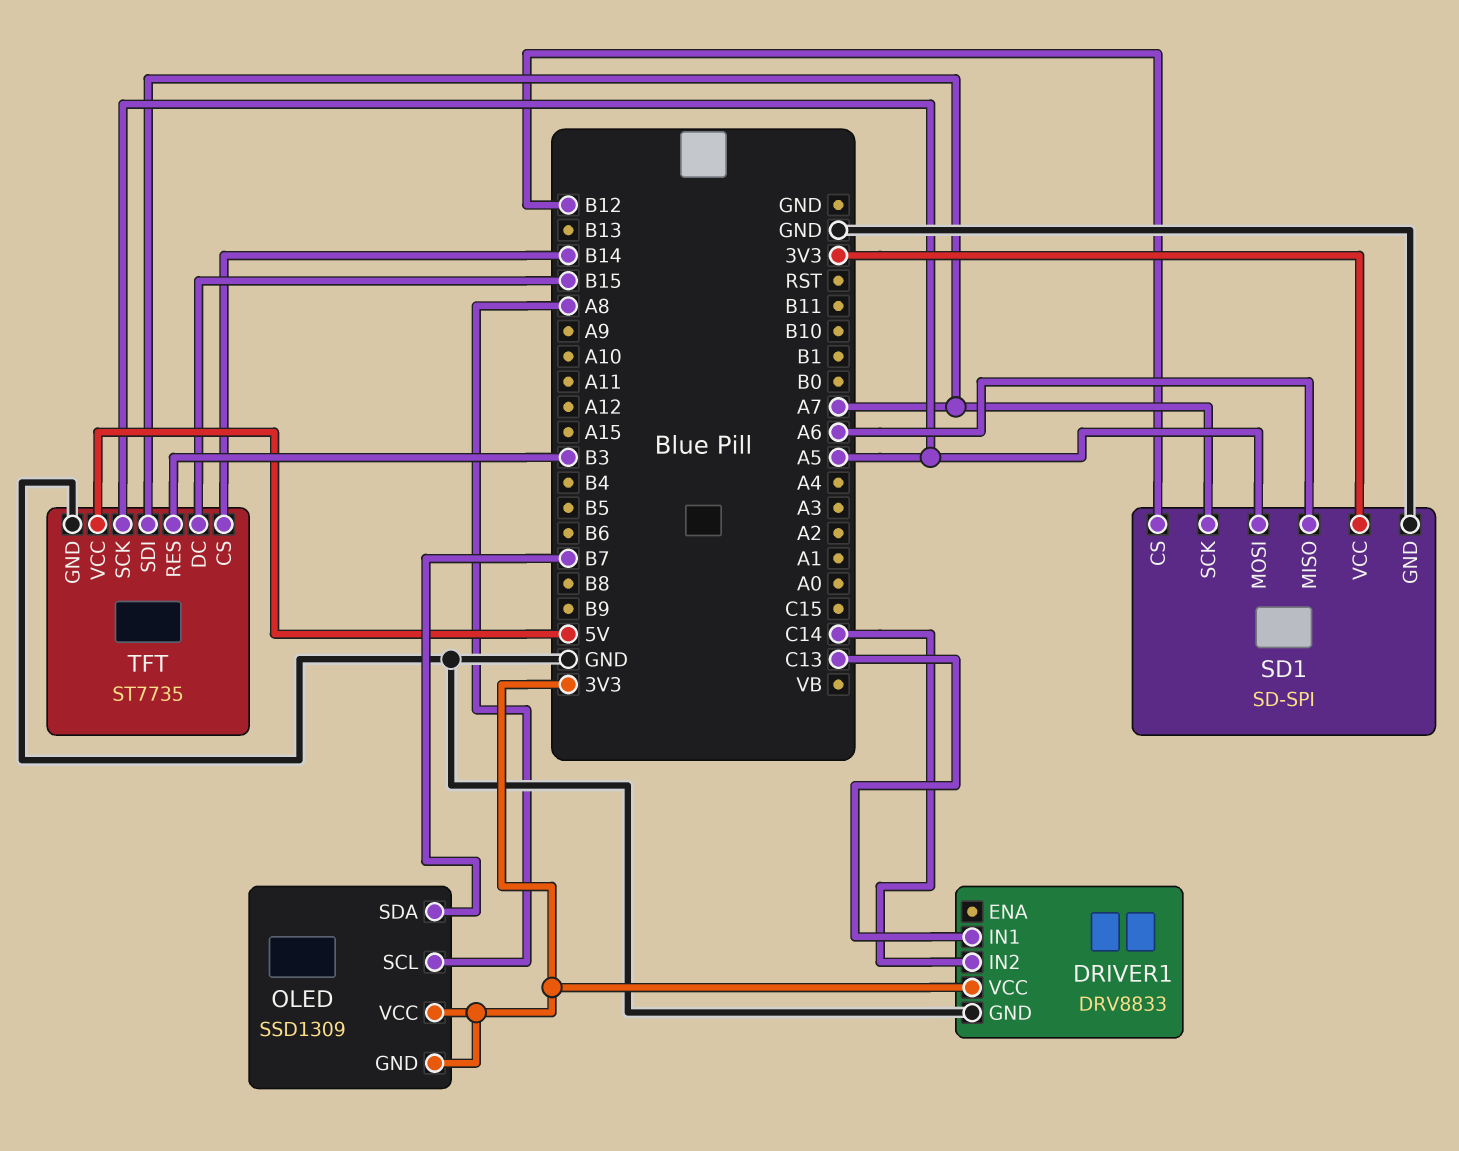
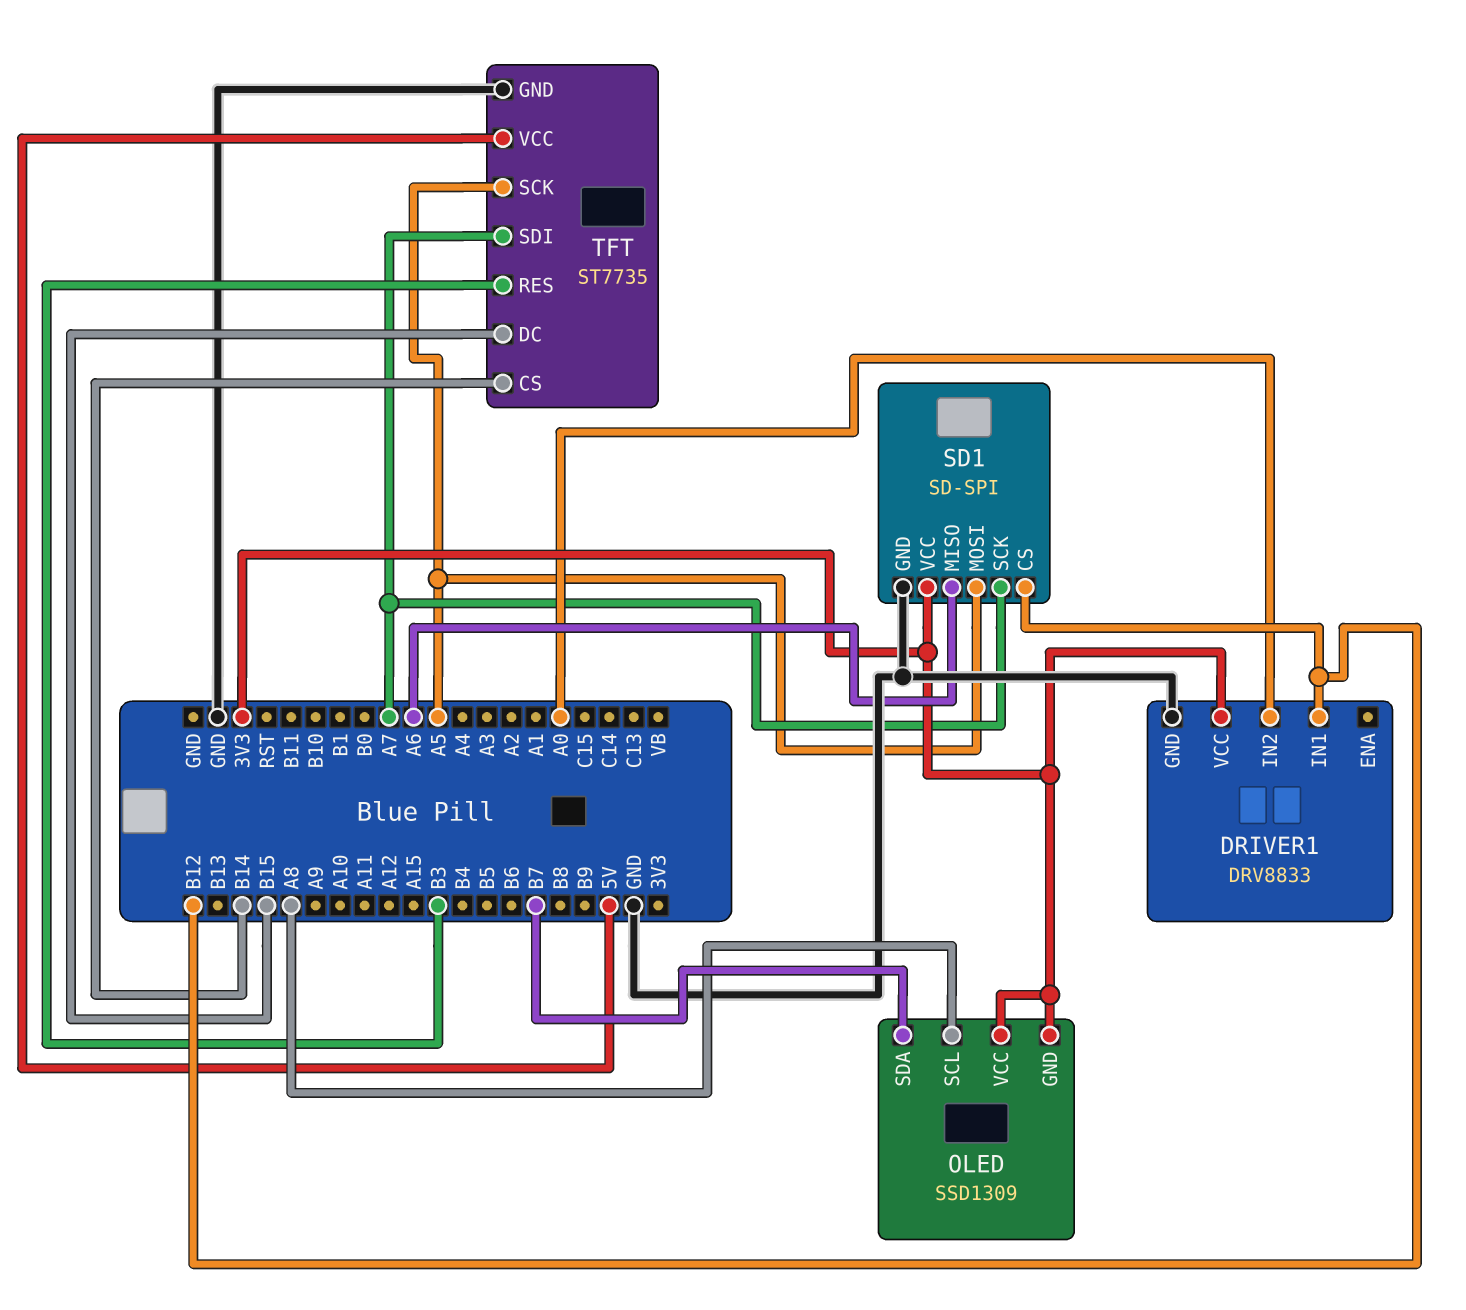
DRIVER1 pin IN1: C13 -> B12
DRIVER1 pin IN2: C14 -> A0

